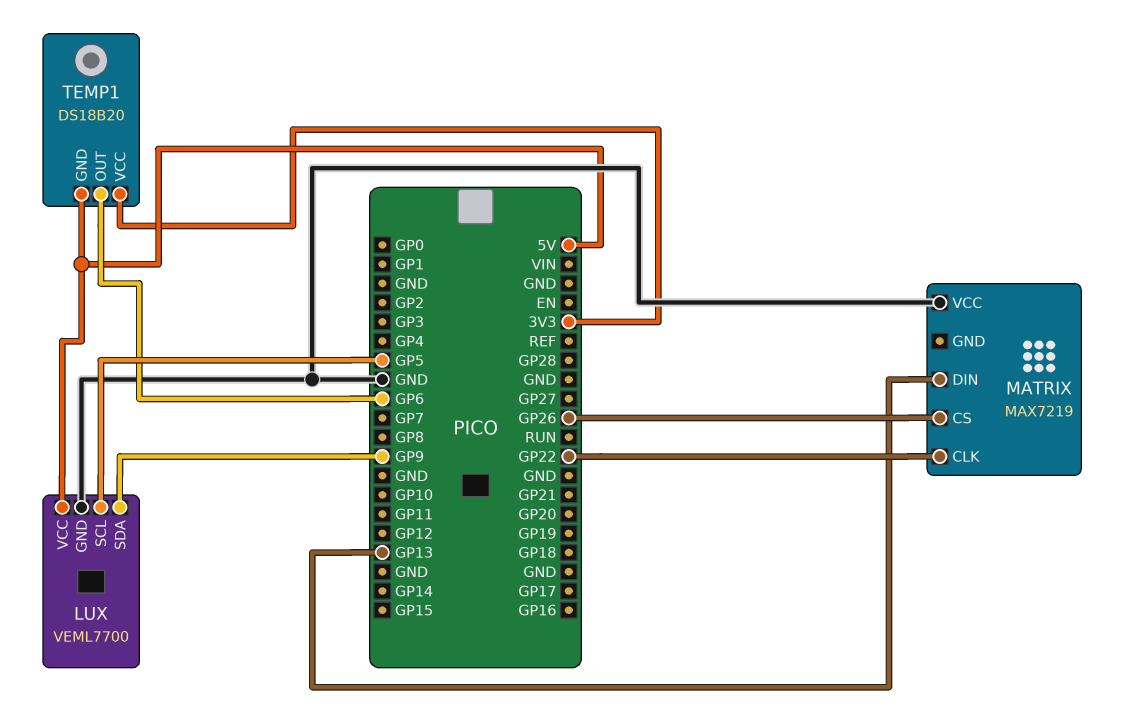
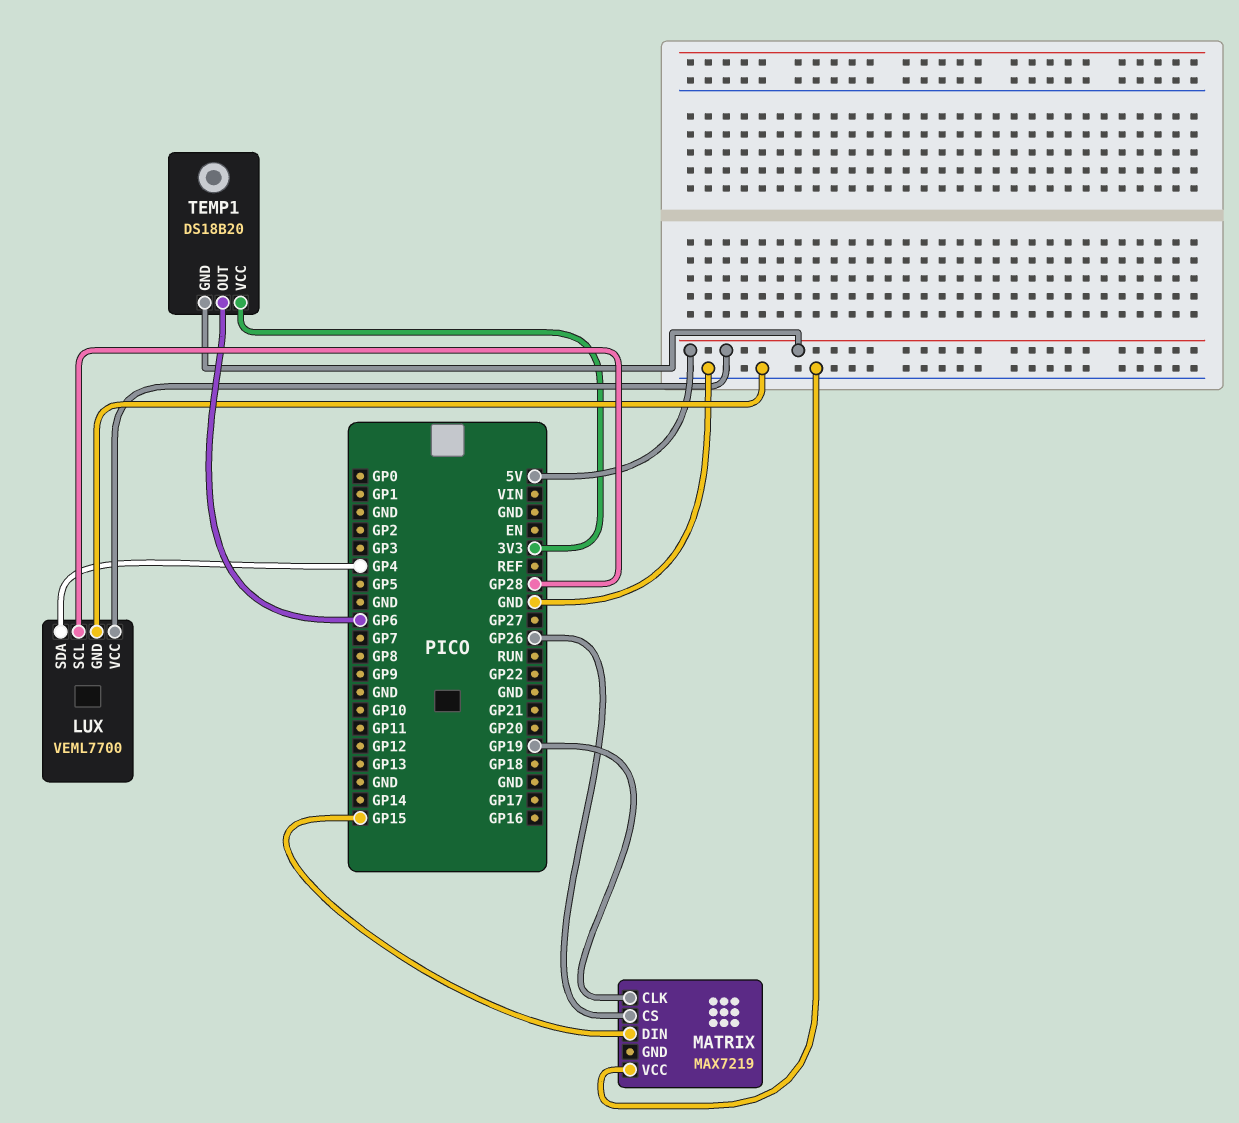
LUX pin SCL: GP5 -> GP28
LUX pin SDA: GP9 -> GP4
MATRIX pin CLK: GP22 -> GP19
MATRIX pin DIN: GP13 -> GP15

